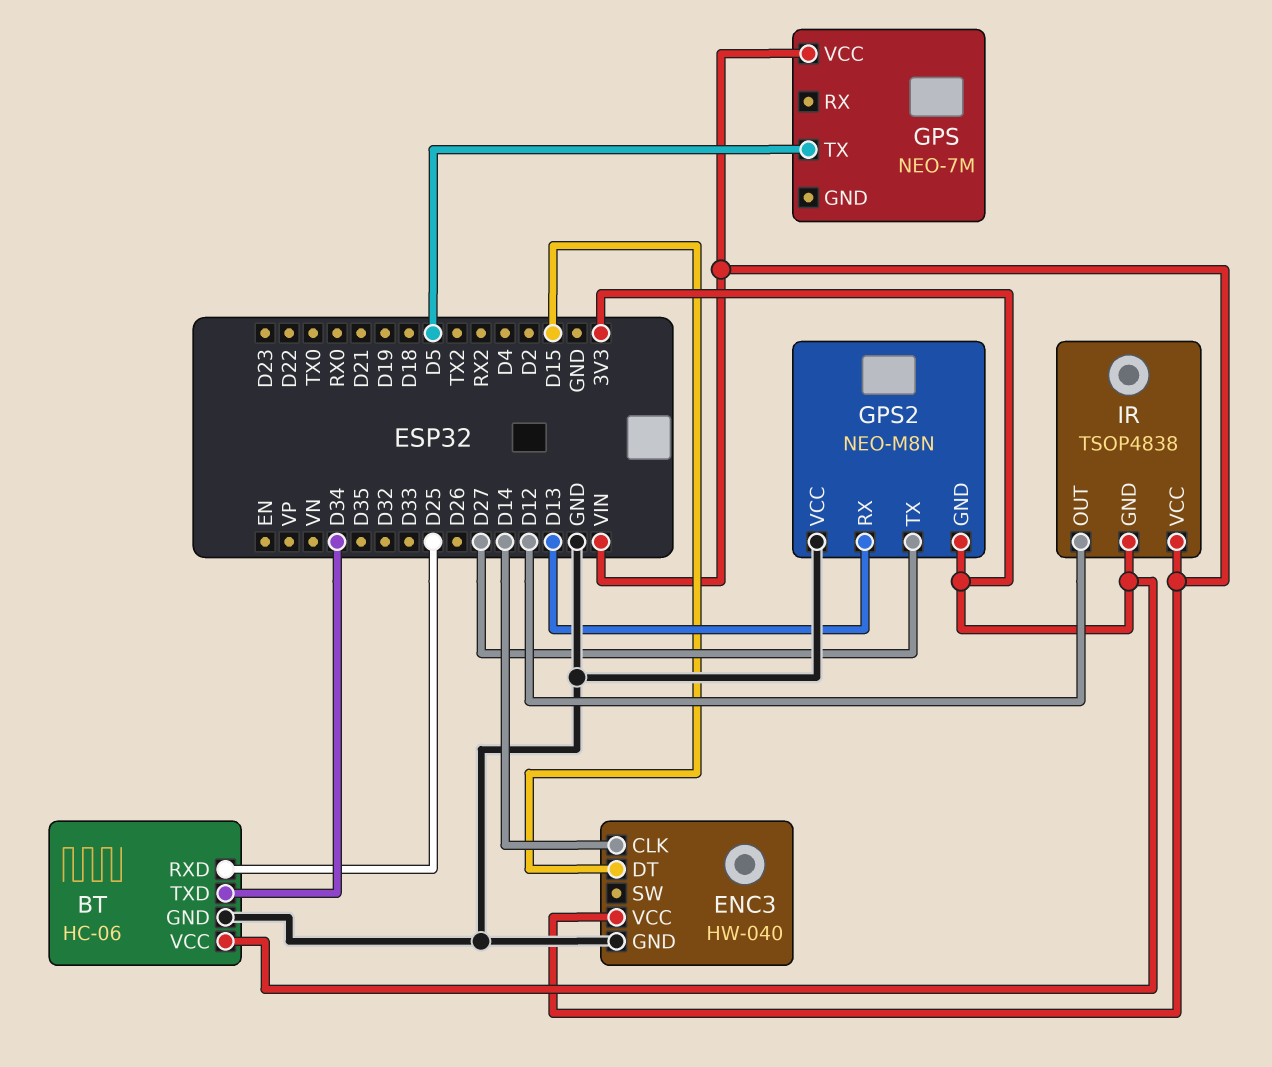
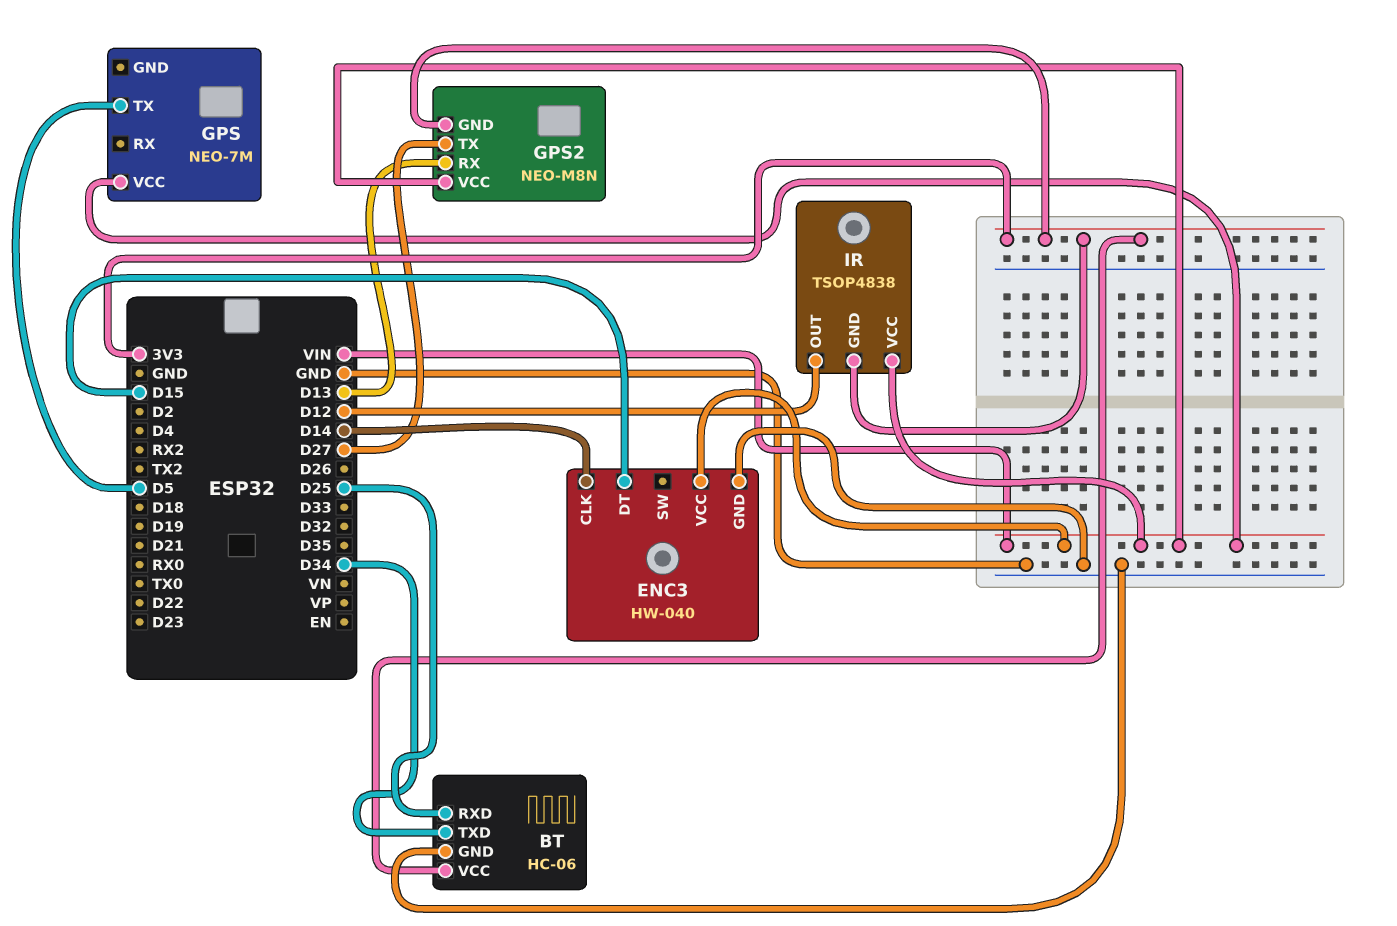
GPS2 pin VCC: GND -> VIN

